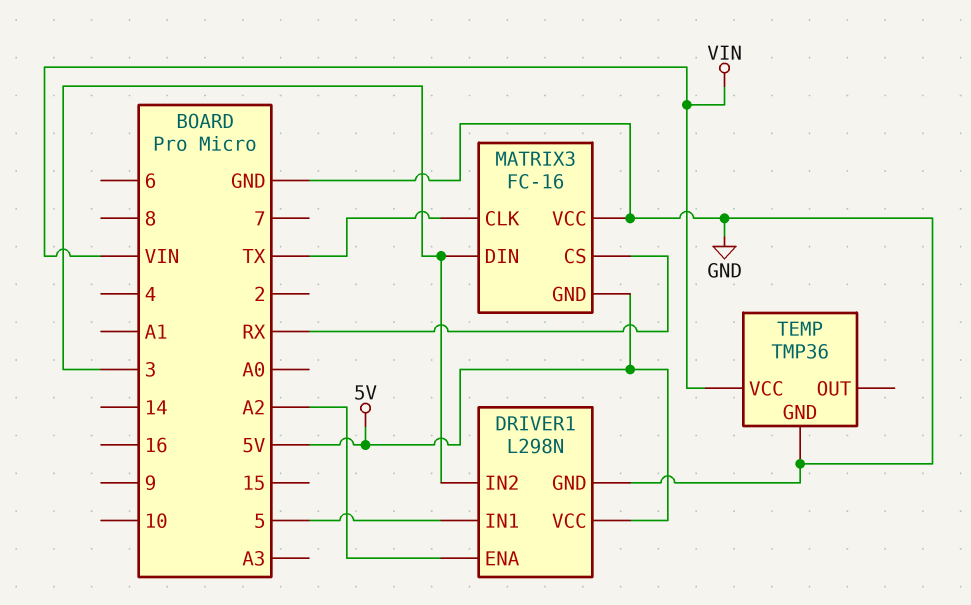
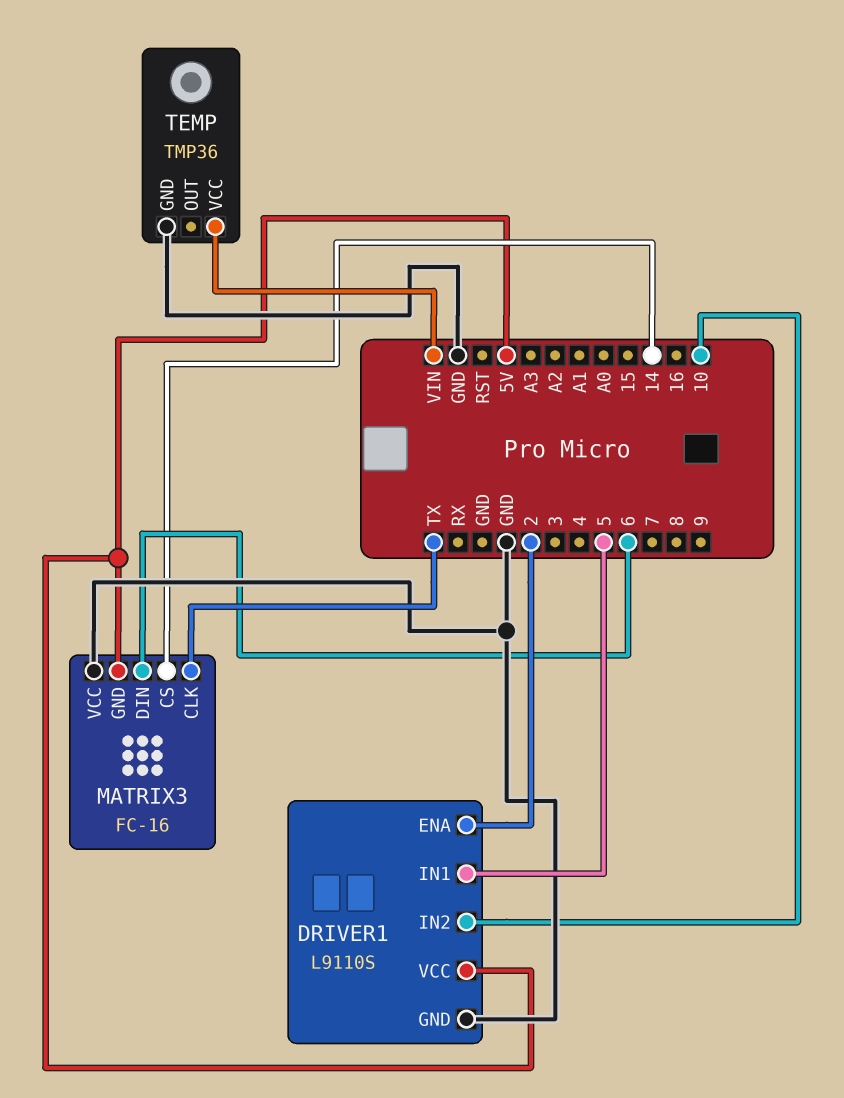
DRIVER1: L298N -> L9110S
DRIVER1 pin ENA: A2 -> 2
DRIVER1 pin IN2: 3 -> 10
MATRIX3 pin CS: RX -> 14
MATRIX3 pin DIN: 3 -> 6

